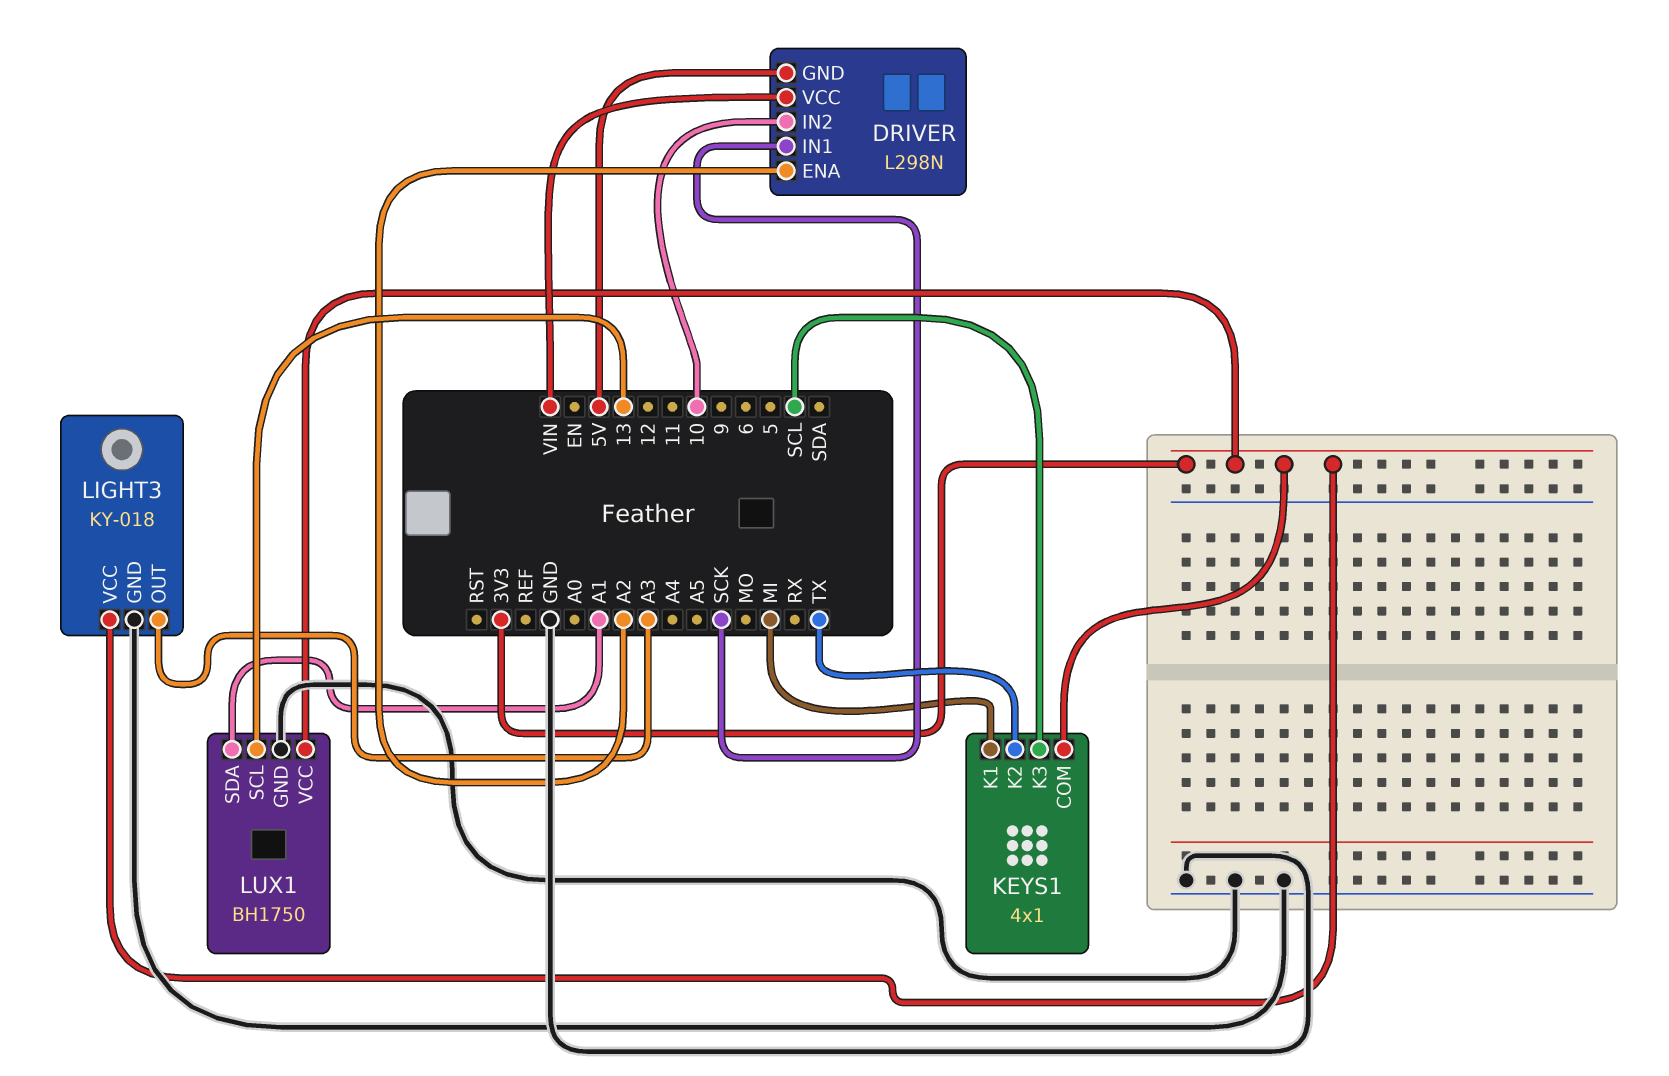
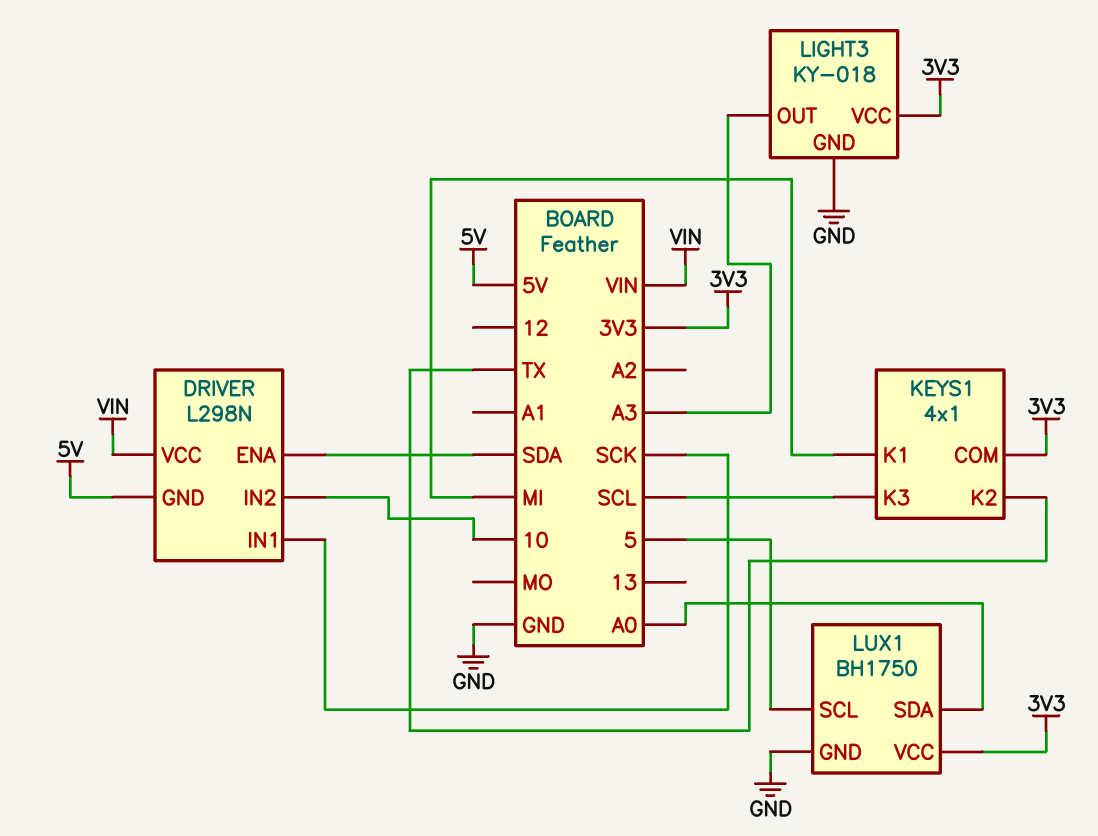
DRIVER pin ENA: A2 -> SDA
LUX1 pin SCL: 13 -> 5
LUX1 pin SDA: A1 -> A0

